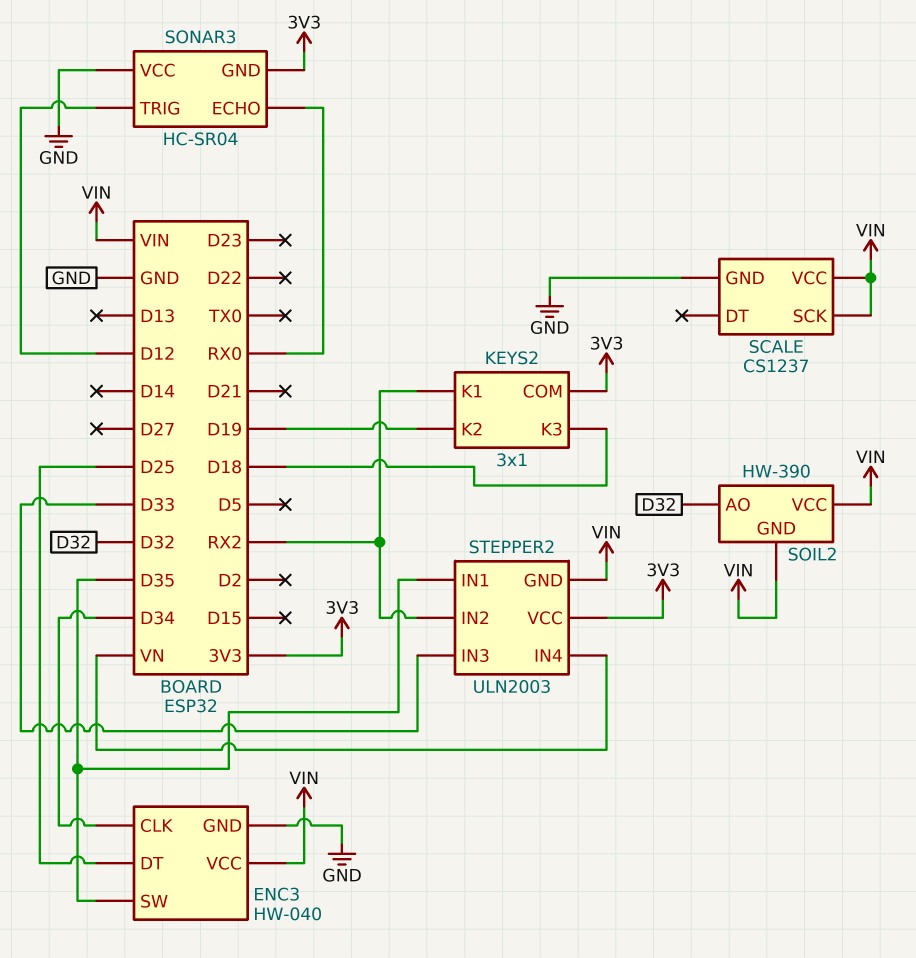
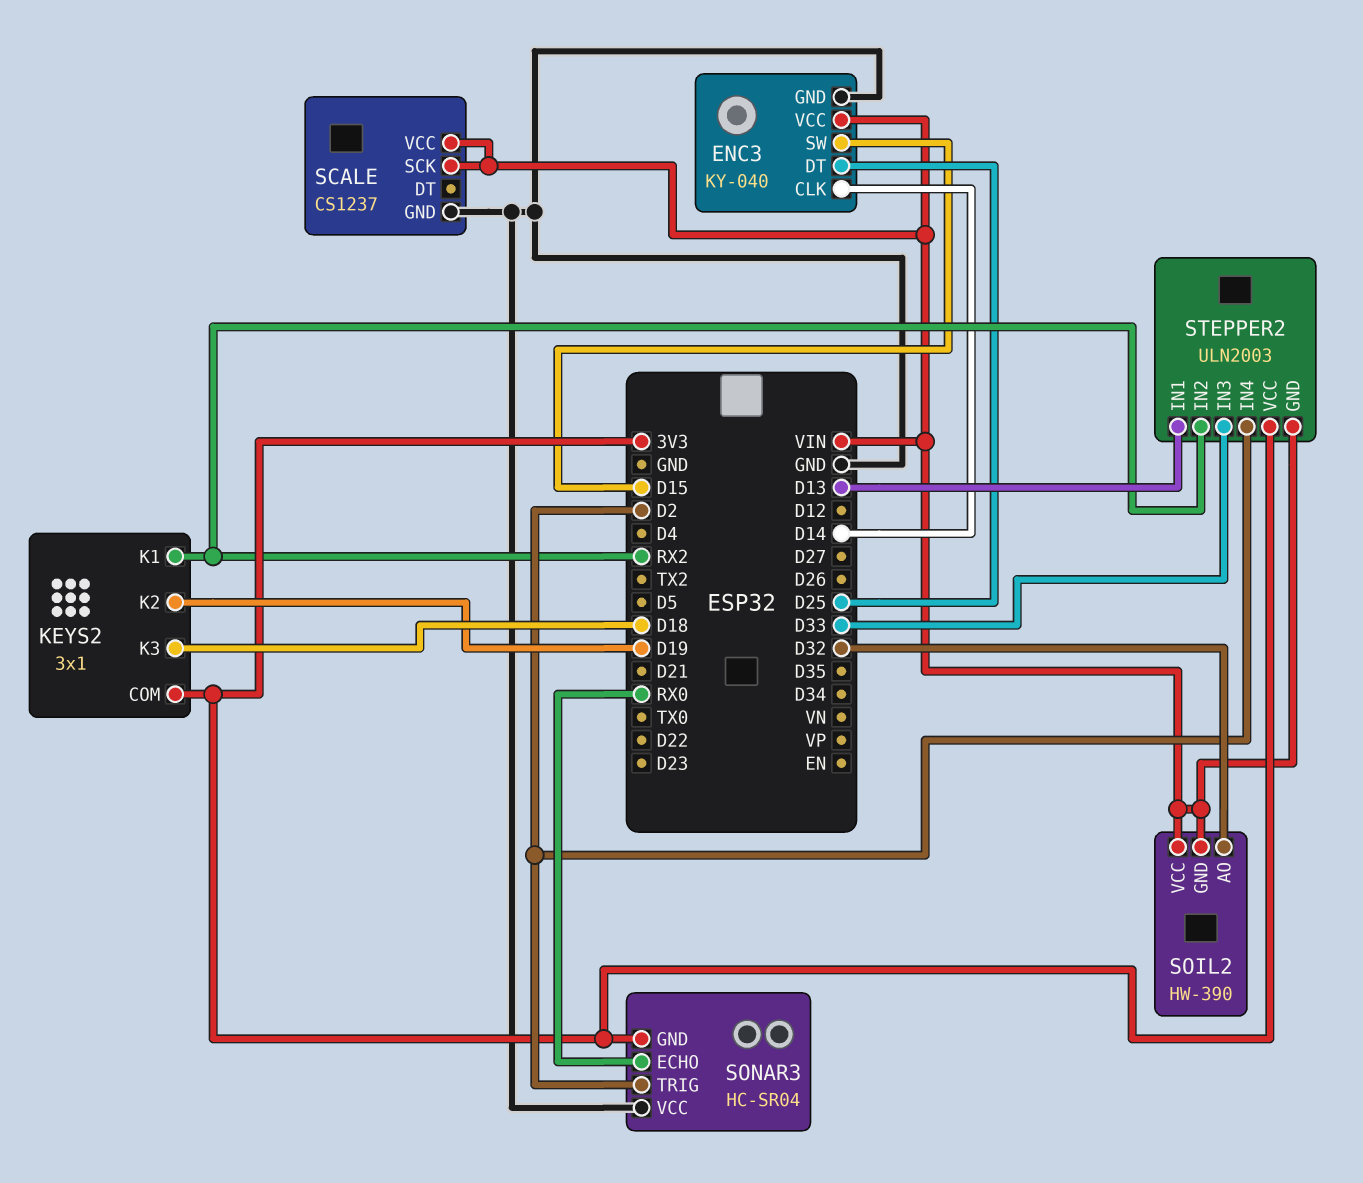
ENC3: HW-040 -> KY-040
ENC3 pin CLK: D34 -> D14
ENC3 pin SW: D35 -> D15
SONAR3 pin TRIG: D12 -> D2
STEPPER2 pin IN1: D35 -> D13
STEPPER2 pin IN4: VN -> D2

